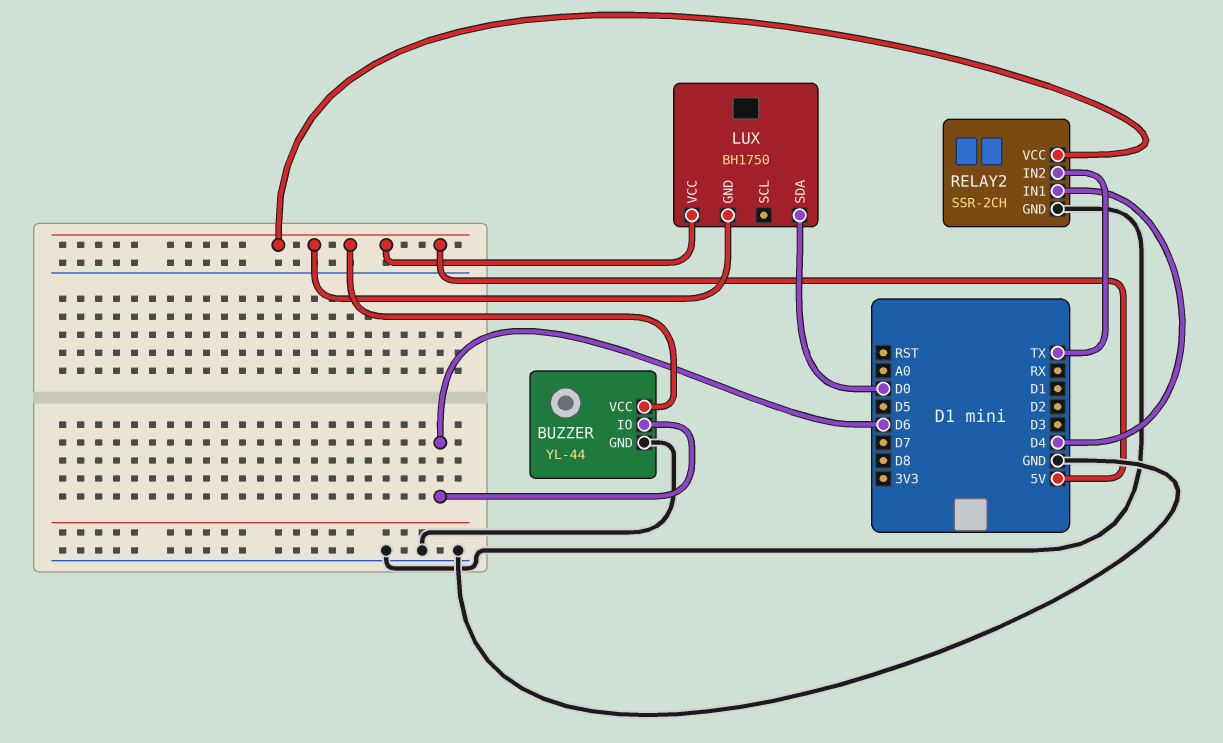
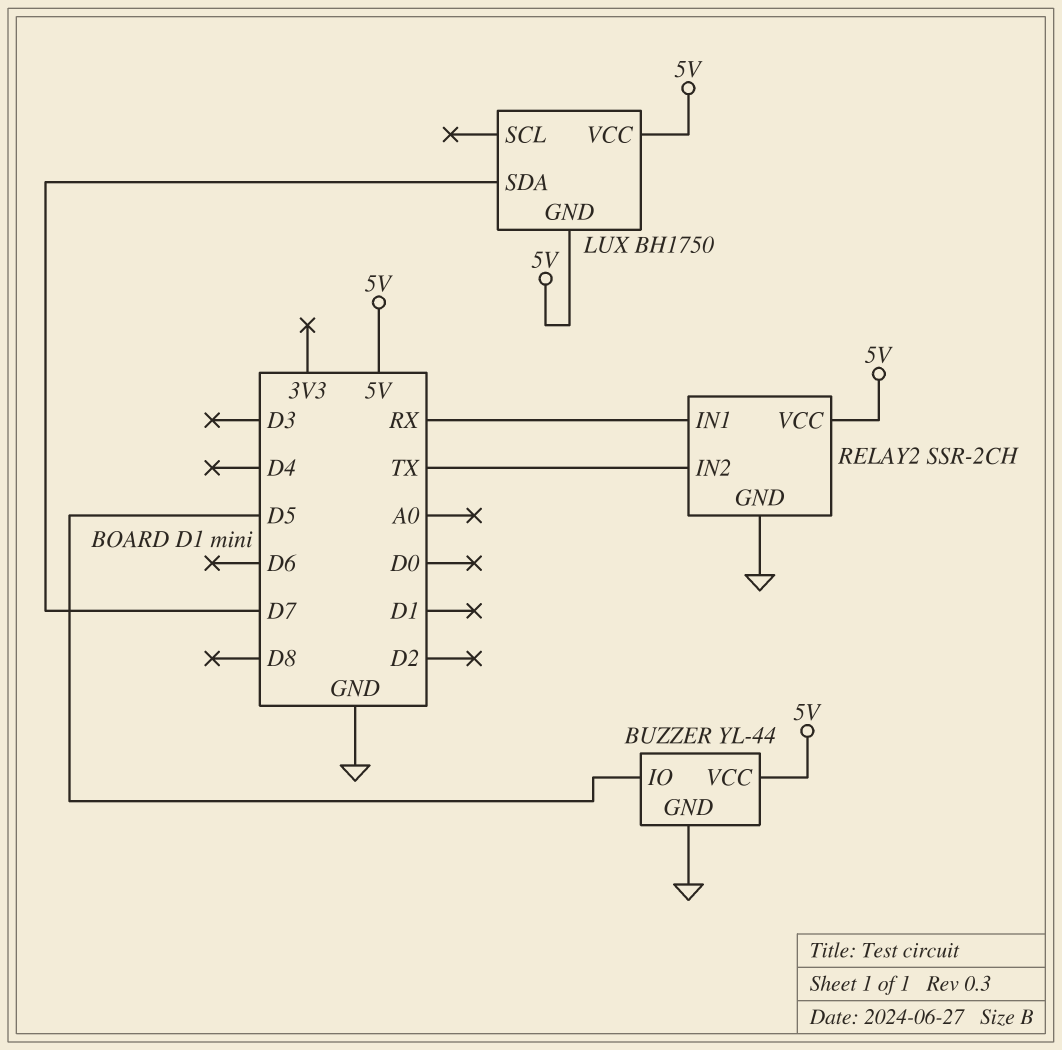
BUZZER pin IO: D6 -> D5
LUX pin SDA: D0 -> D7
RELAY2 pin IN1: D4 -> RX

